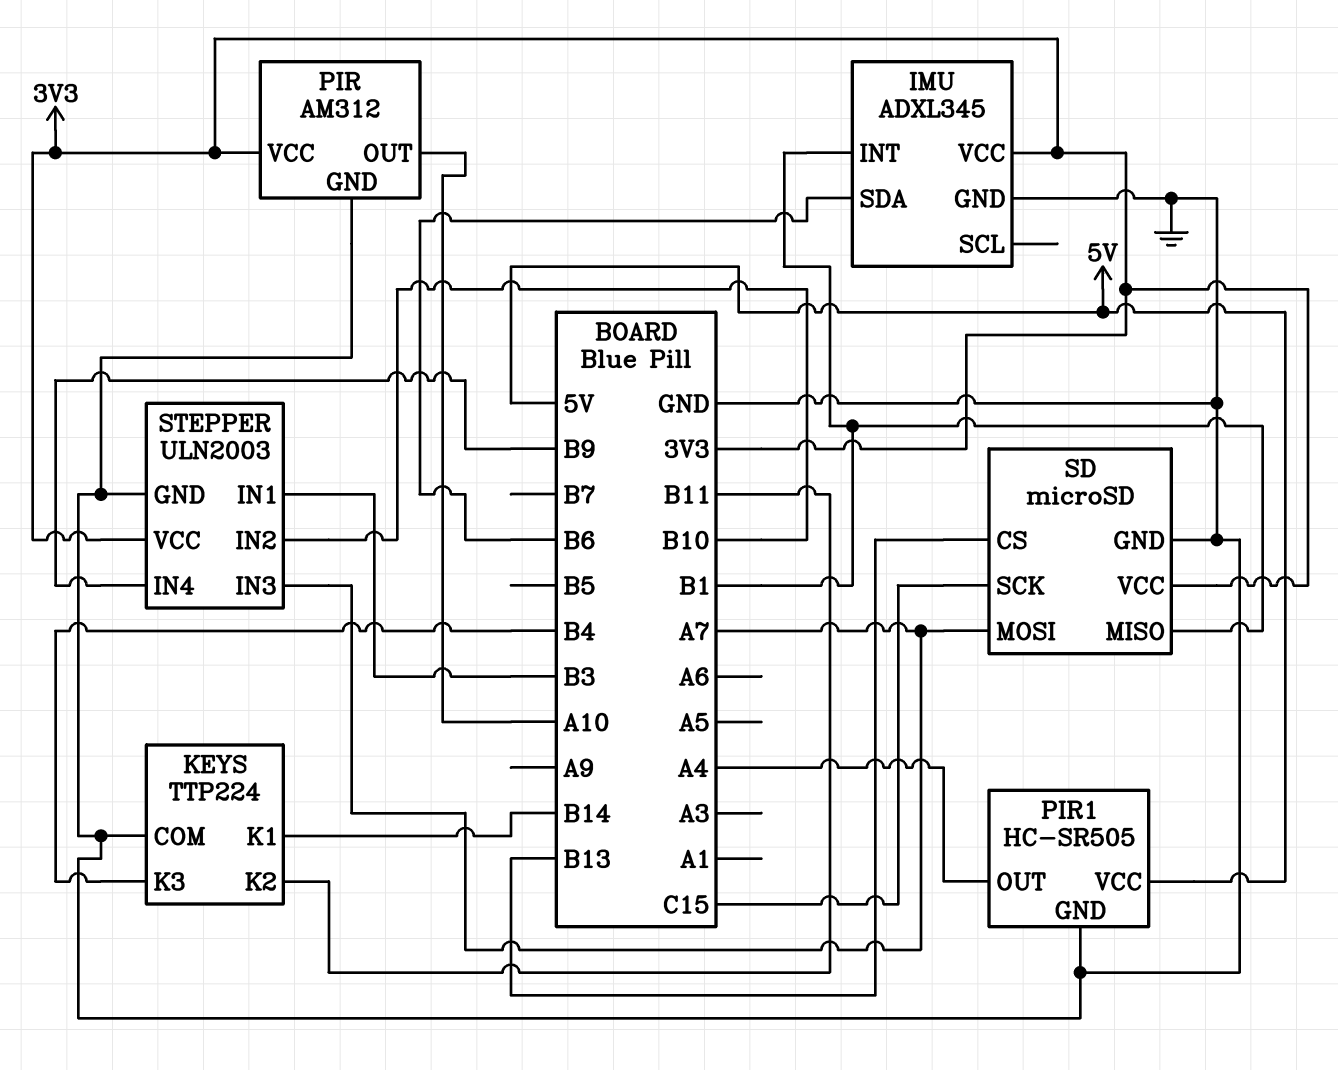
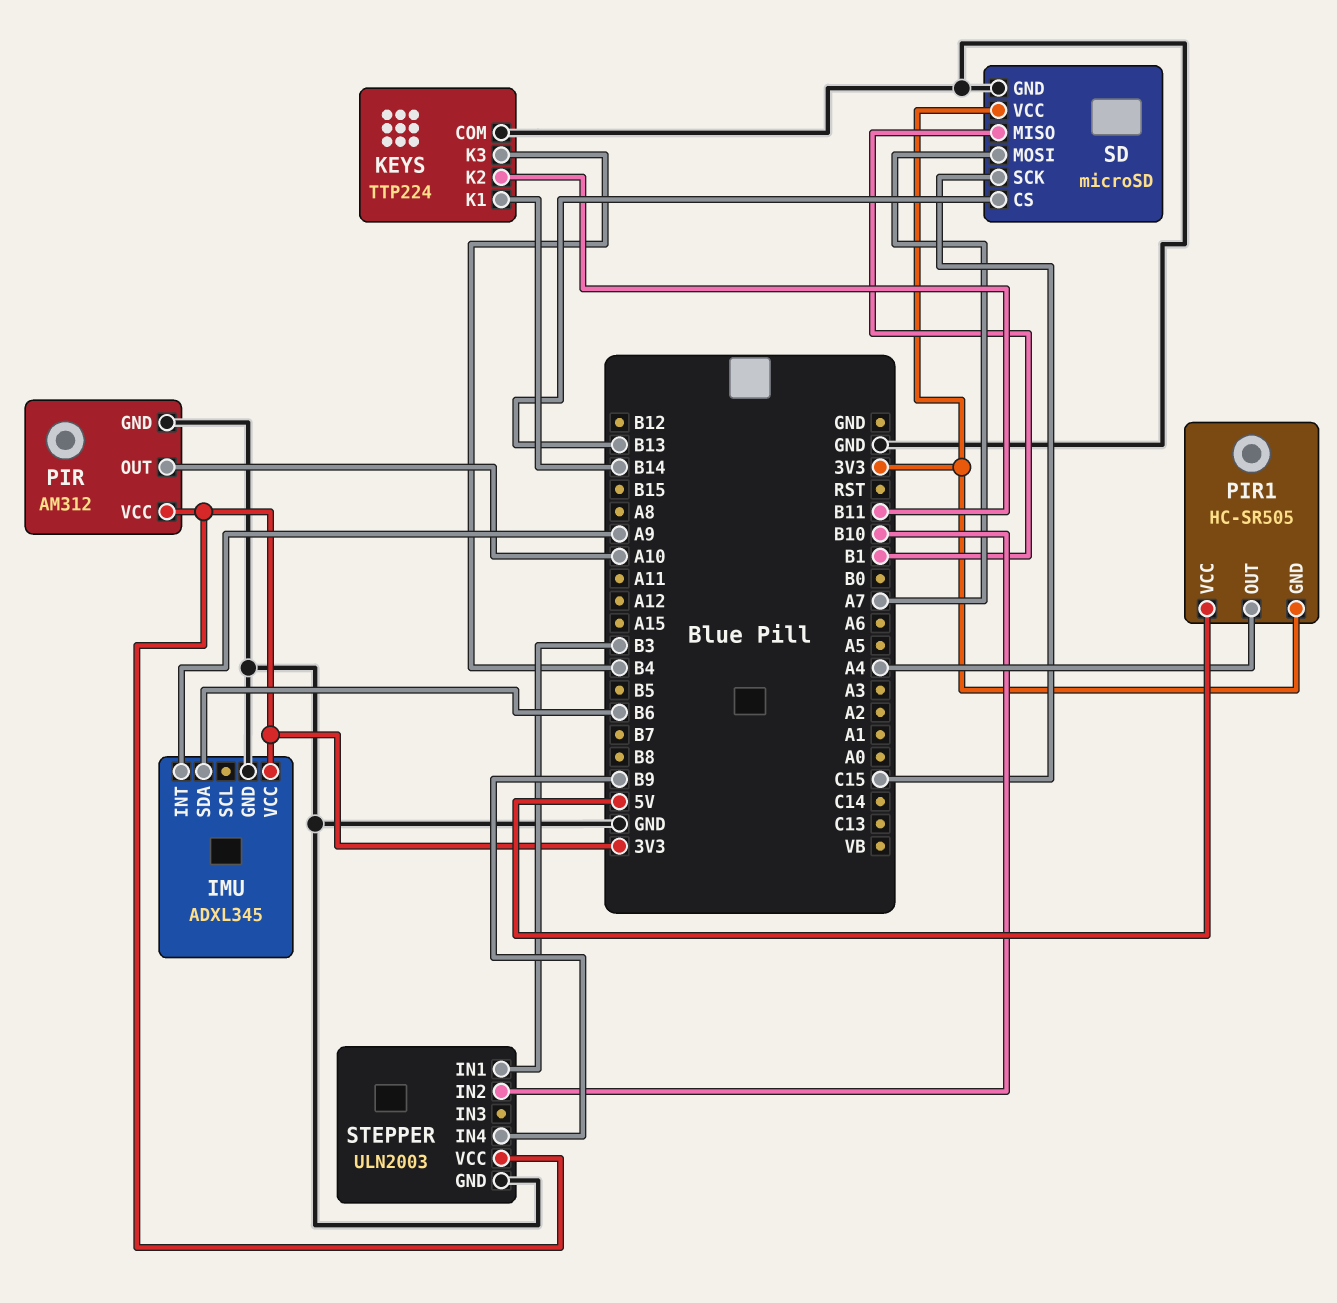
IMU pin INT: B1 -> A9
PIR1 pin GND: GND -> 3V3
STEPPER pin IN3: A7 -> none

